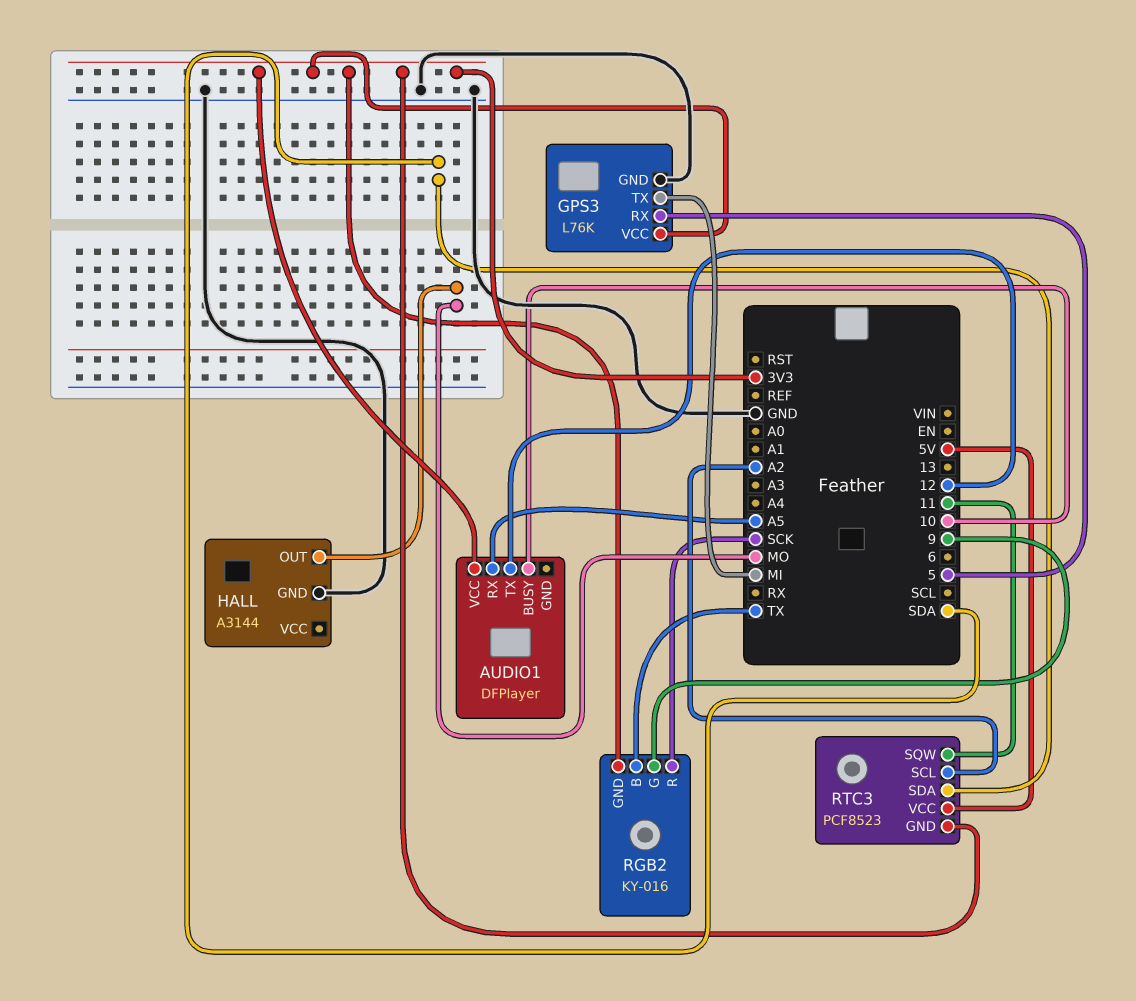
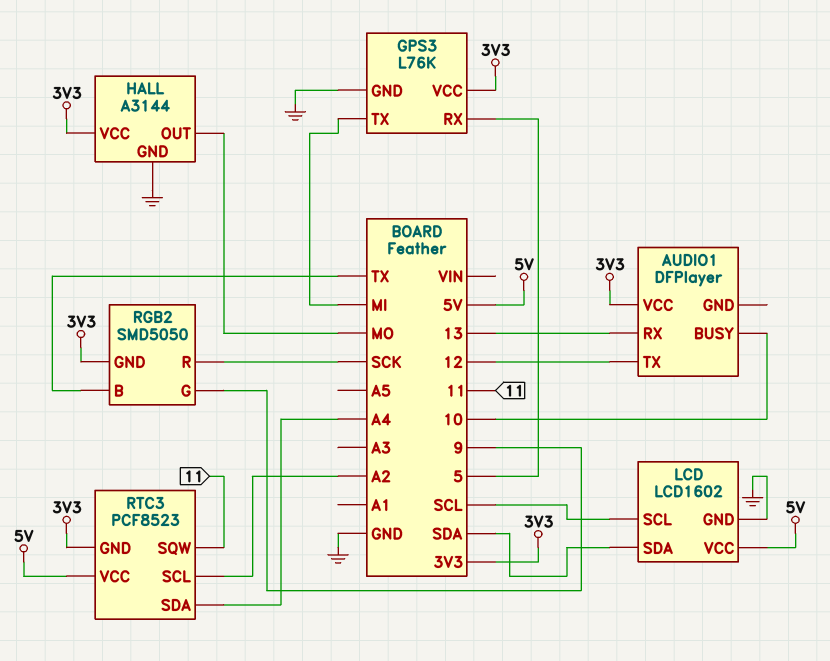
AUDIO1 pin RX: A5 -> 13
HALL pin VCC: none -> 3V3
LCD: none -> LCD1602
LCD pin GND: none -> GND
LCD pin SCL: none -> SCL
LCD pin SDA: none -> SDA
LCD pin VCC: none -> 5V
RGB2: KY-016 -> SMD5050
RTC3 pin SDA: SDA -> A4

